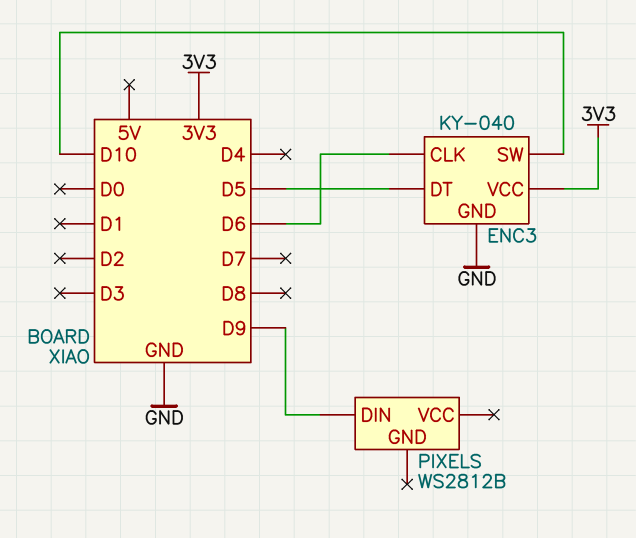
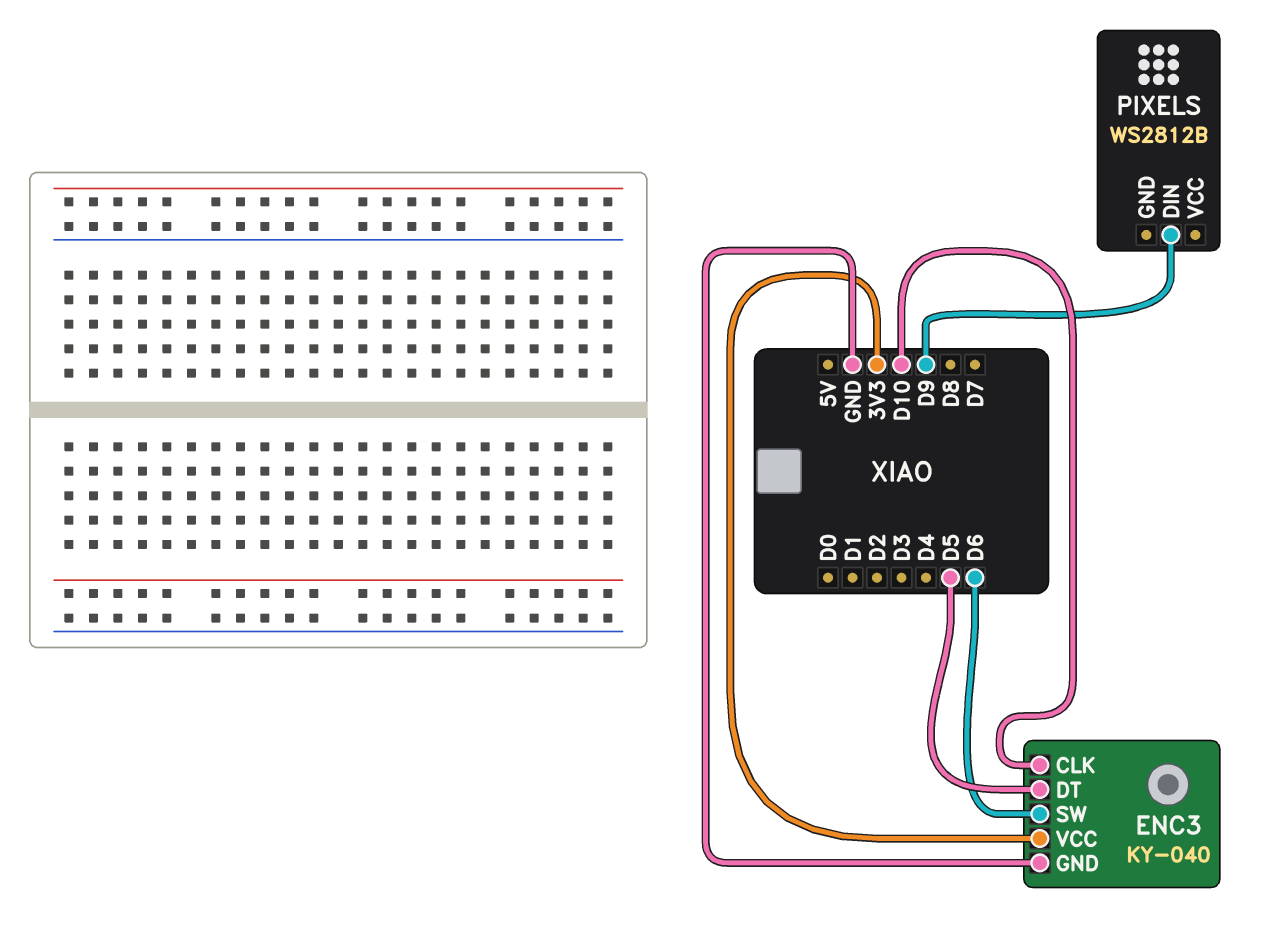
ENC3 pin CLK: D6 -> D10
ENC3 pin SW: D10 -> D6

